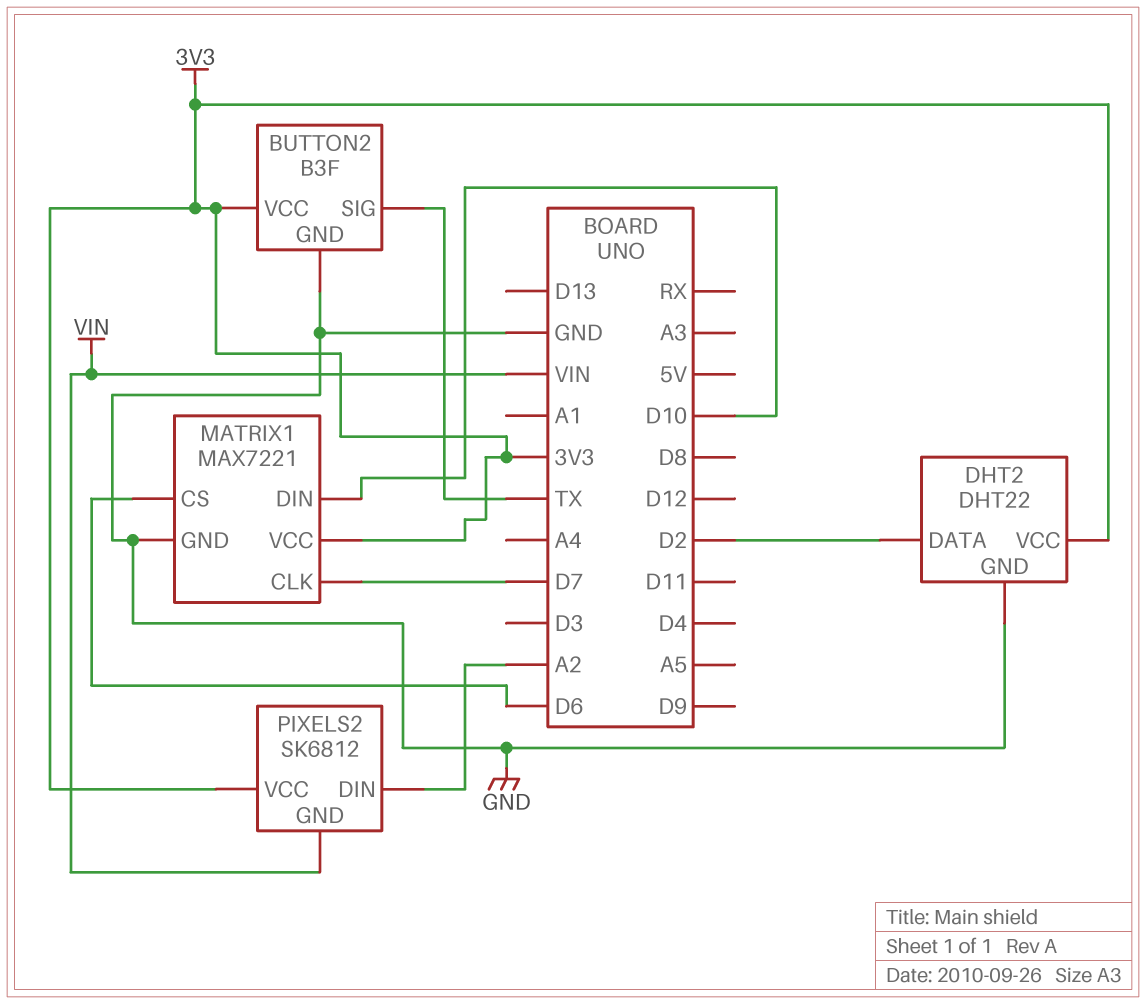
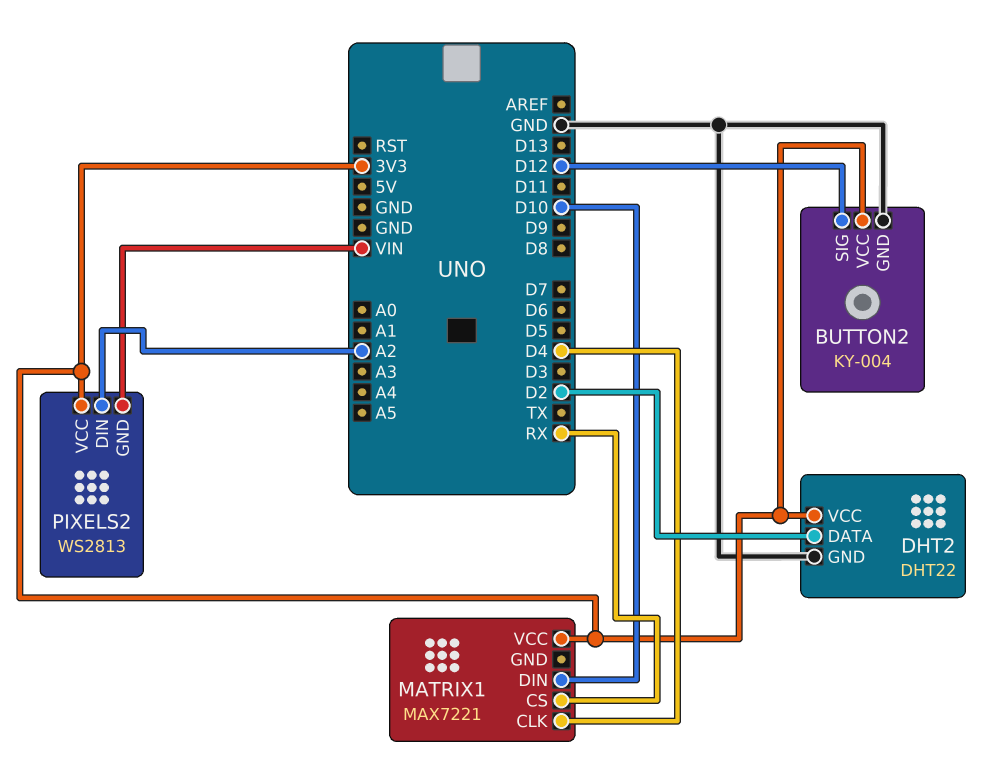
BUTTON2: B3F -> KY-004
BUTTON2 pin SIG: TX -> D12
MATRIX1 pin CLK: D7 -> D4
MATRIX1 pin CS: D6 -> RX
MATRIX1 pin GND: GND -> none
PIXELS2: SK6812 -> WS2813

